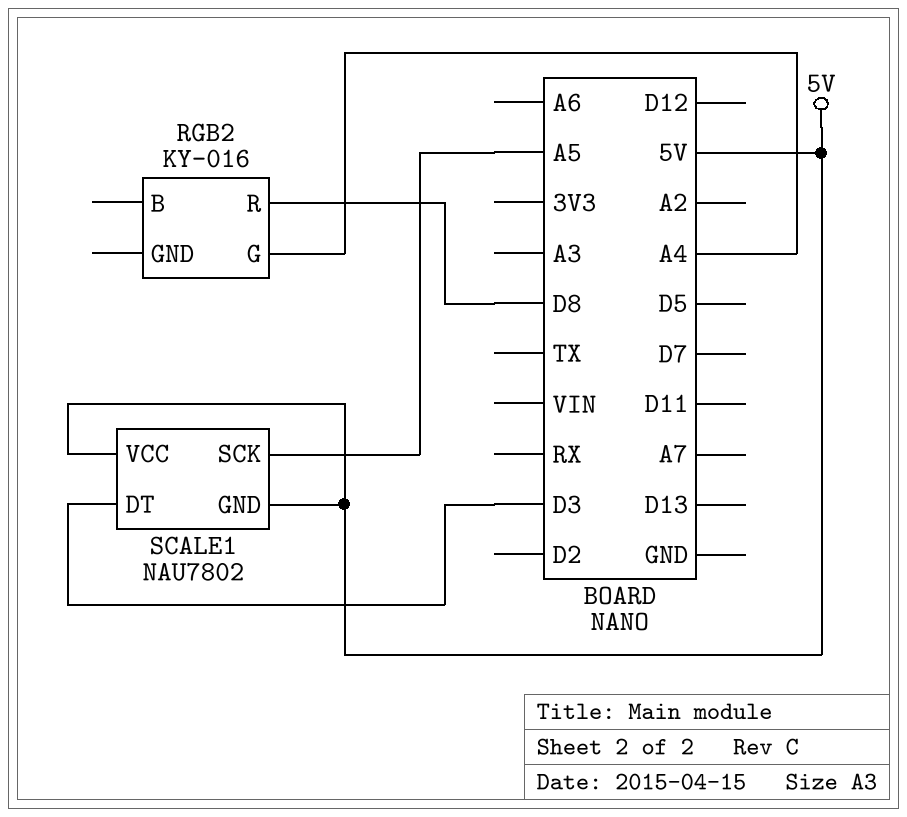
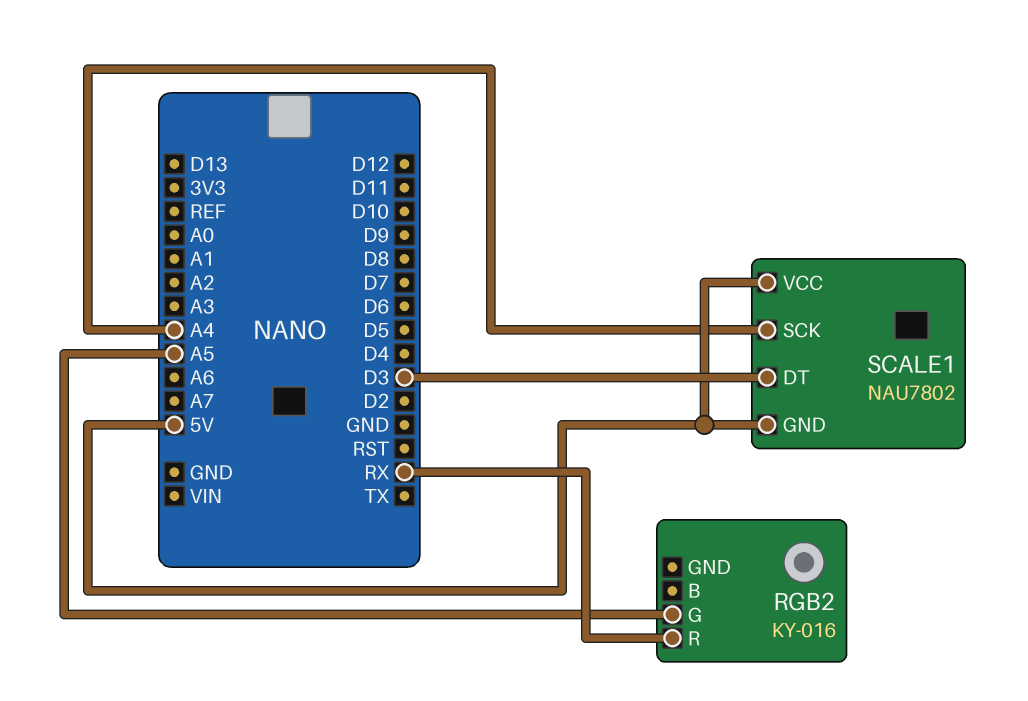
RGB2 pin G: A4 -> A5
RGB2 pin R: D8 -> RX
SCALE1 pin SCK: A5 -> A4

